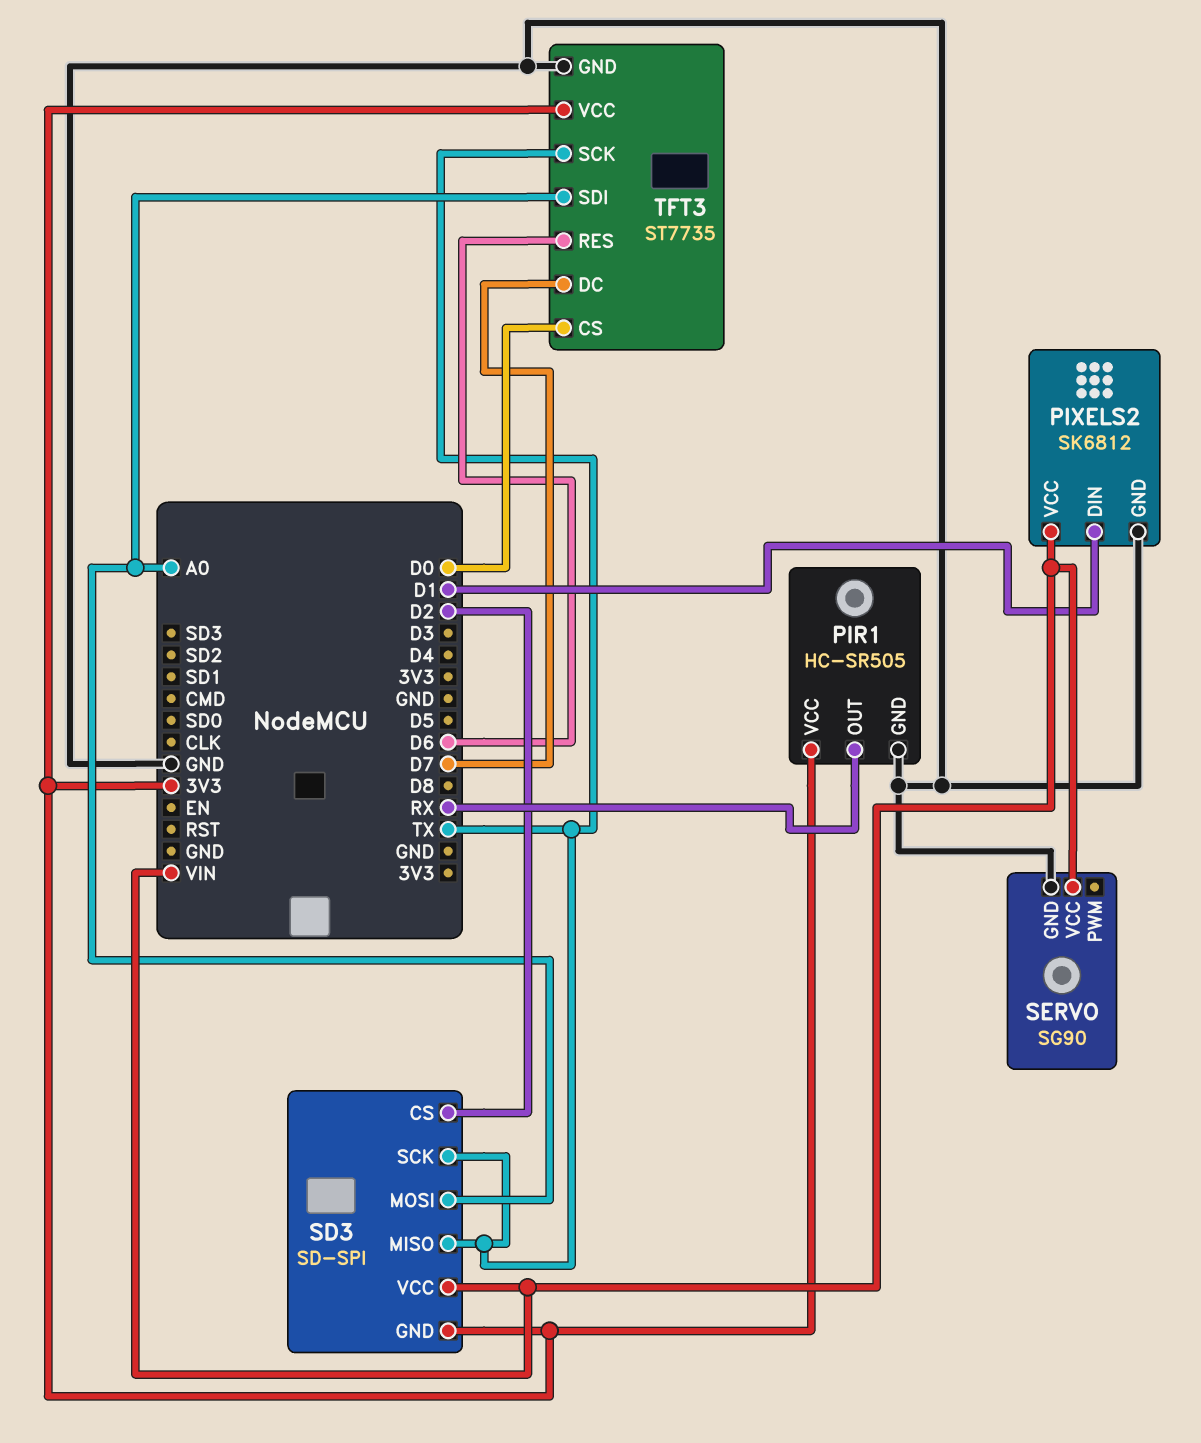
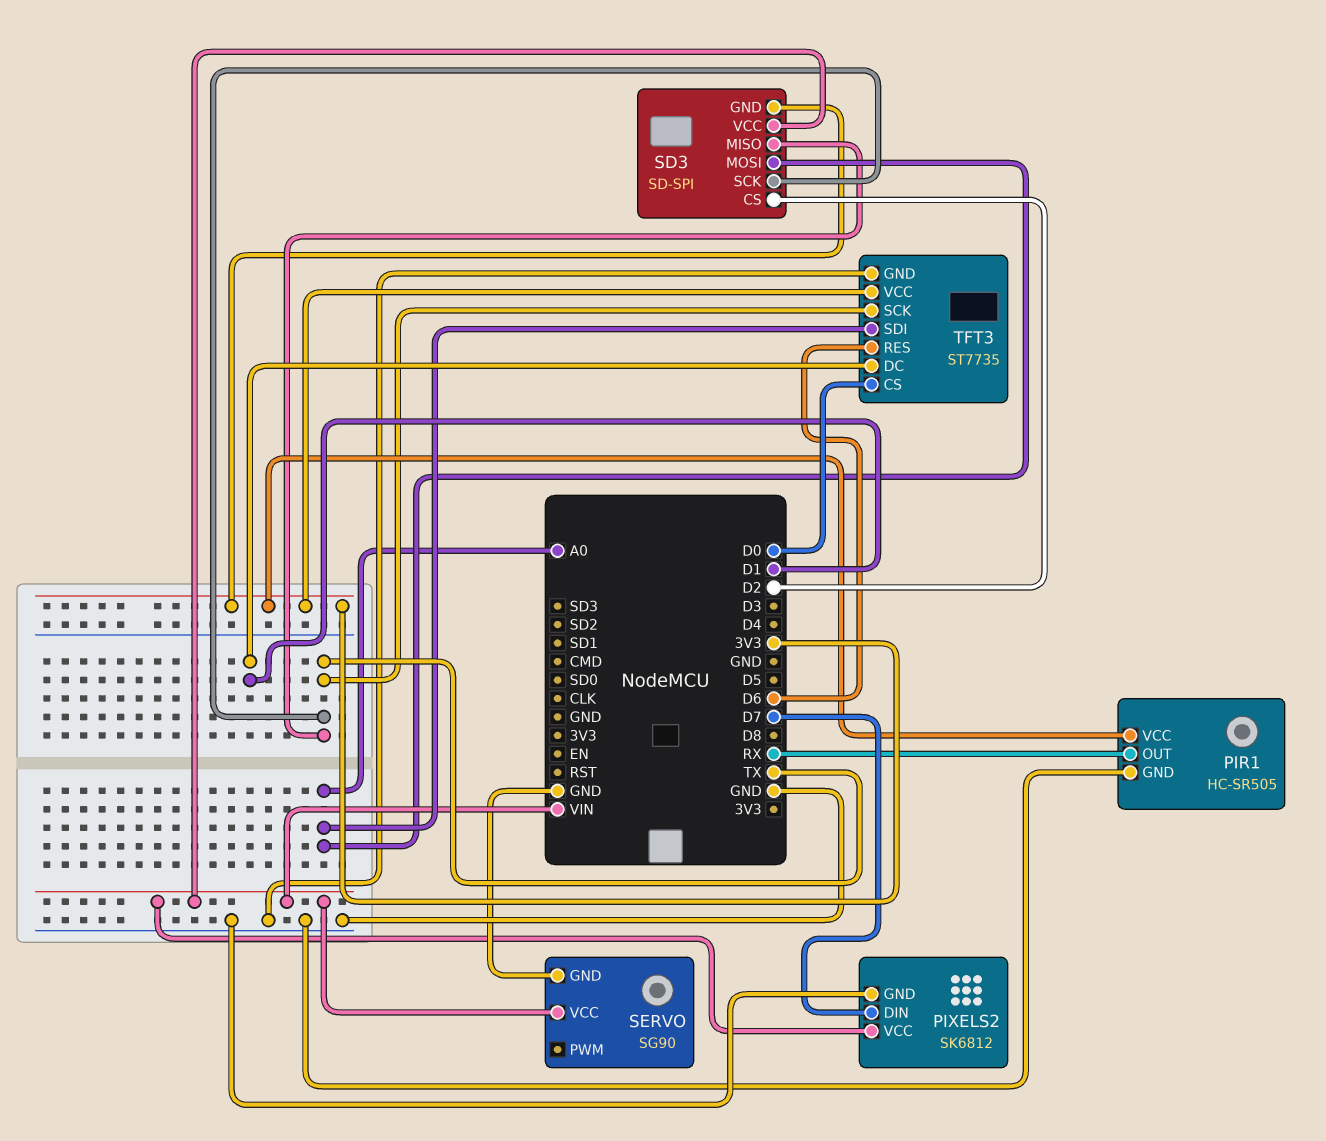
PIXELS2 pin DIN: D1 -> D7
TFT3 pin DC: D7 -> D1

